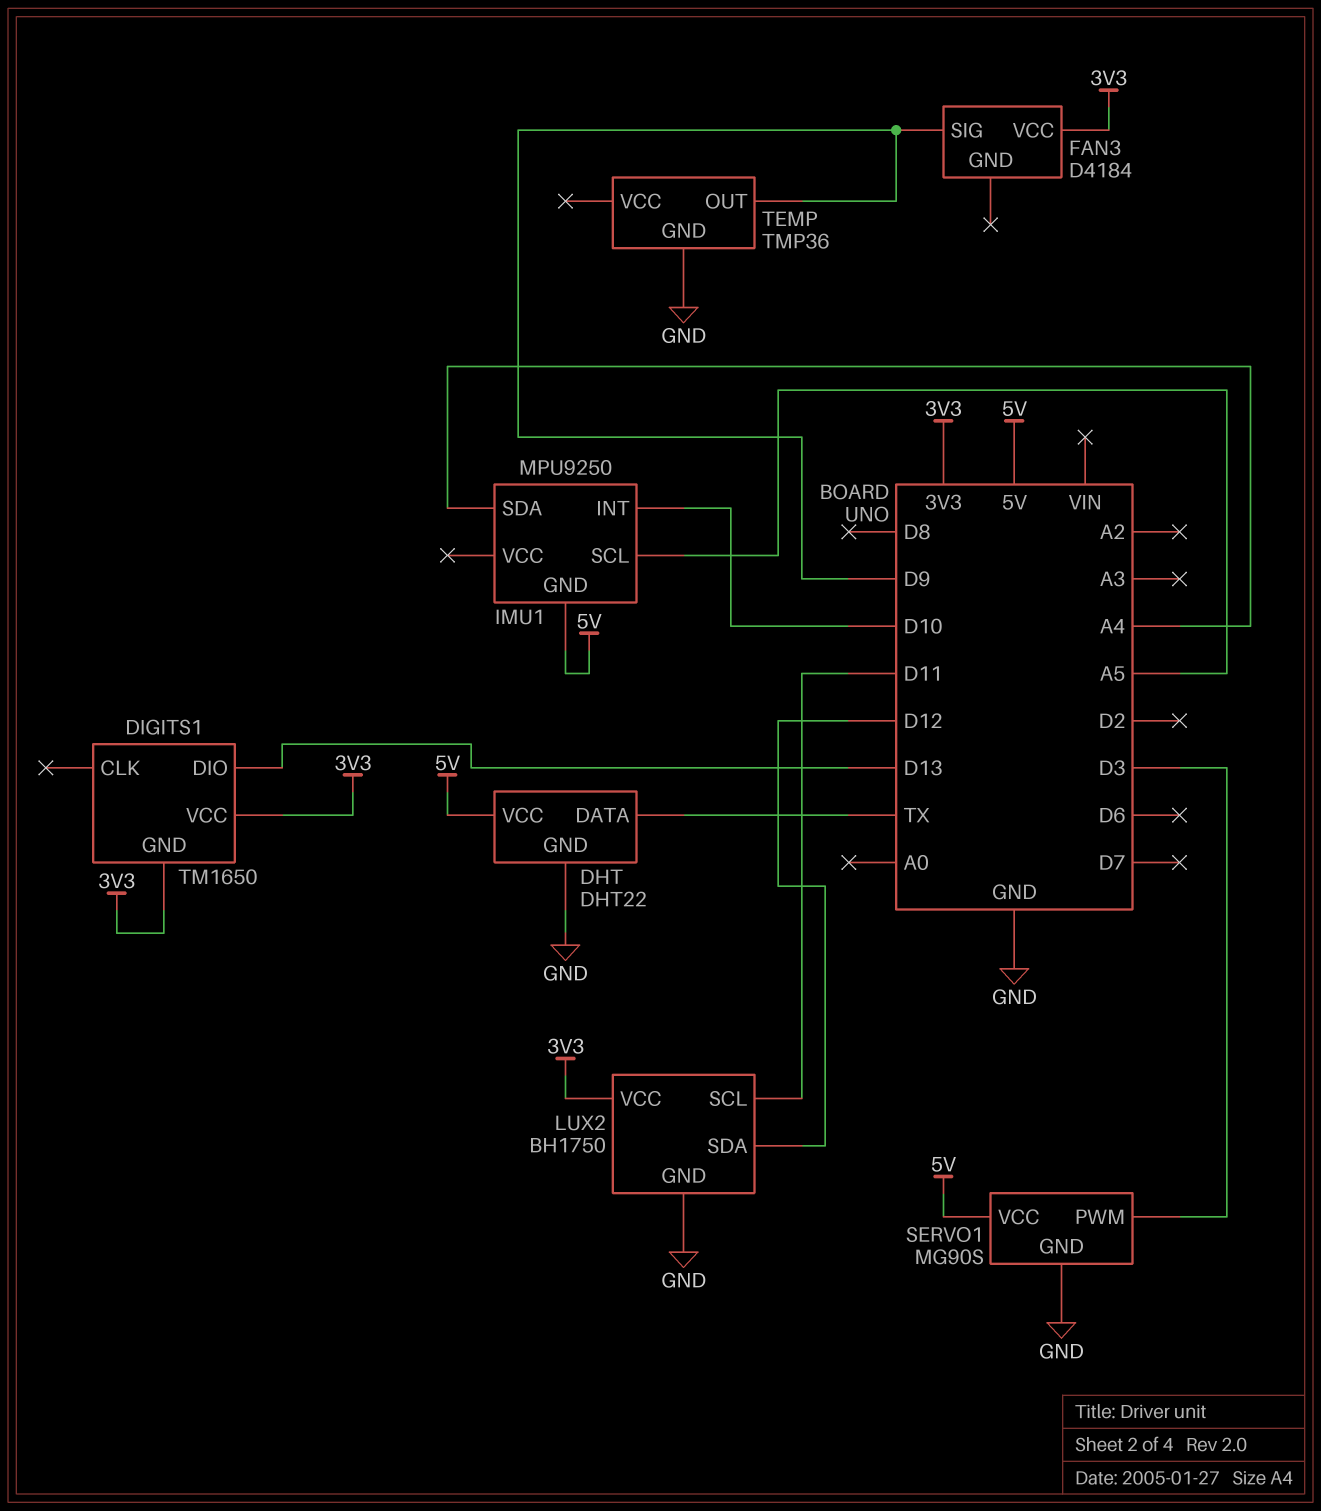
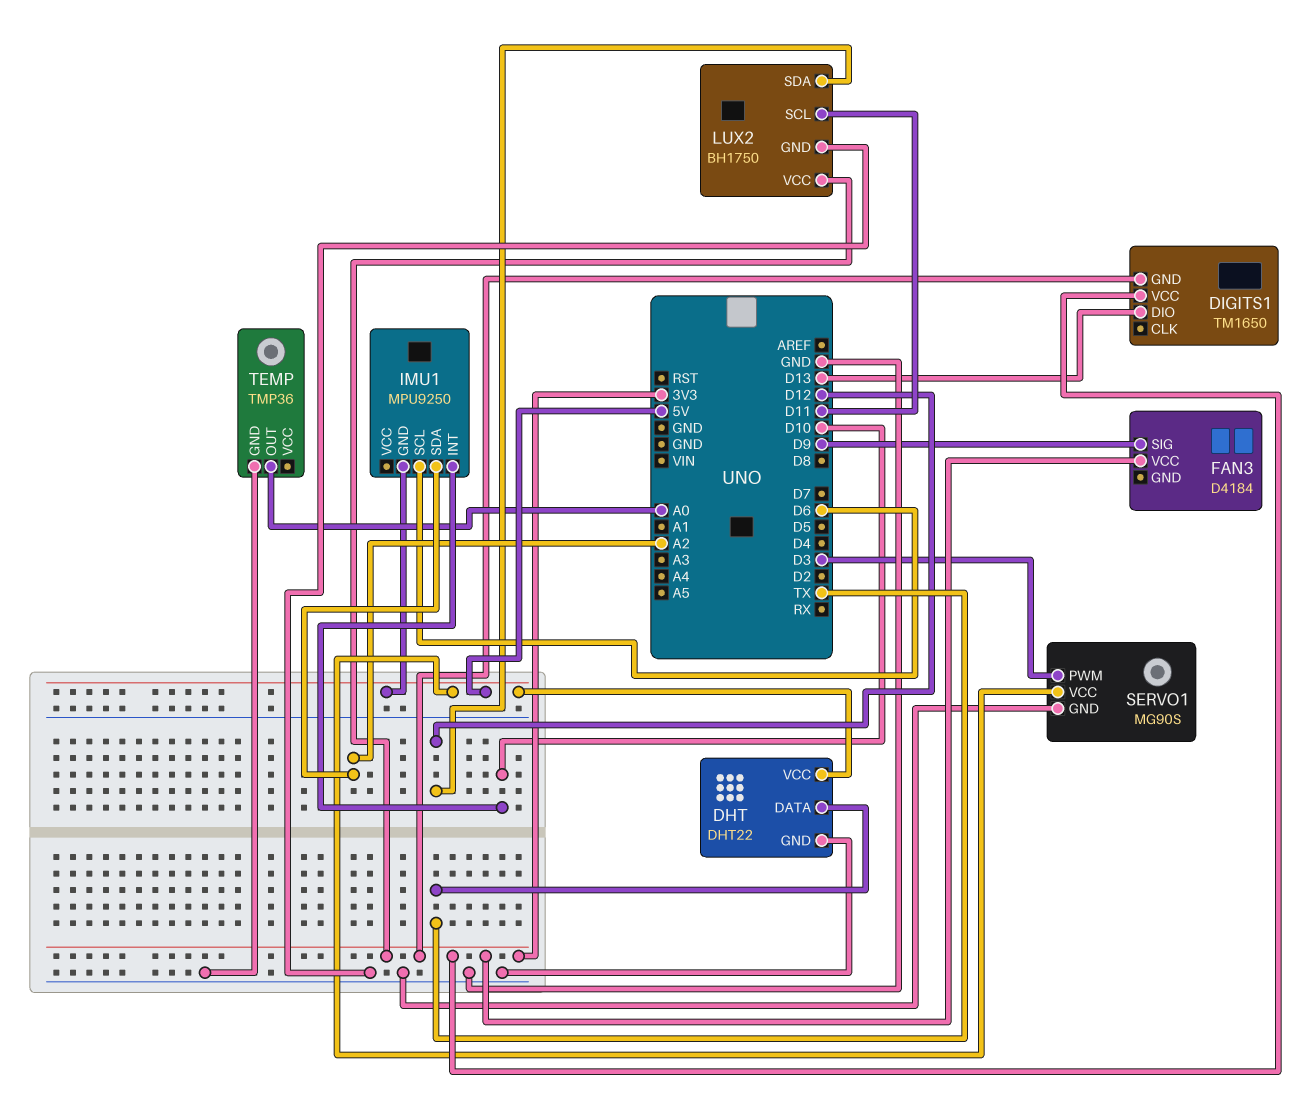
IMU1 pin SCL: A5 -> D6
IMU1 pin SDA: A4 -> A2
TEMP pin OUT: D9 -> A0

